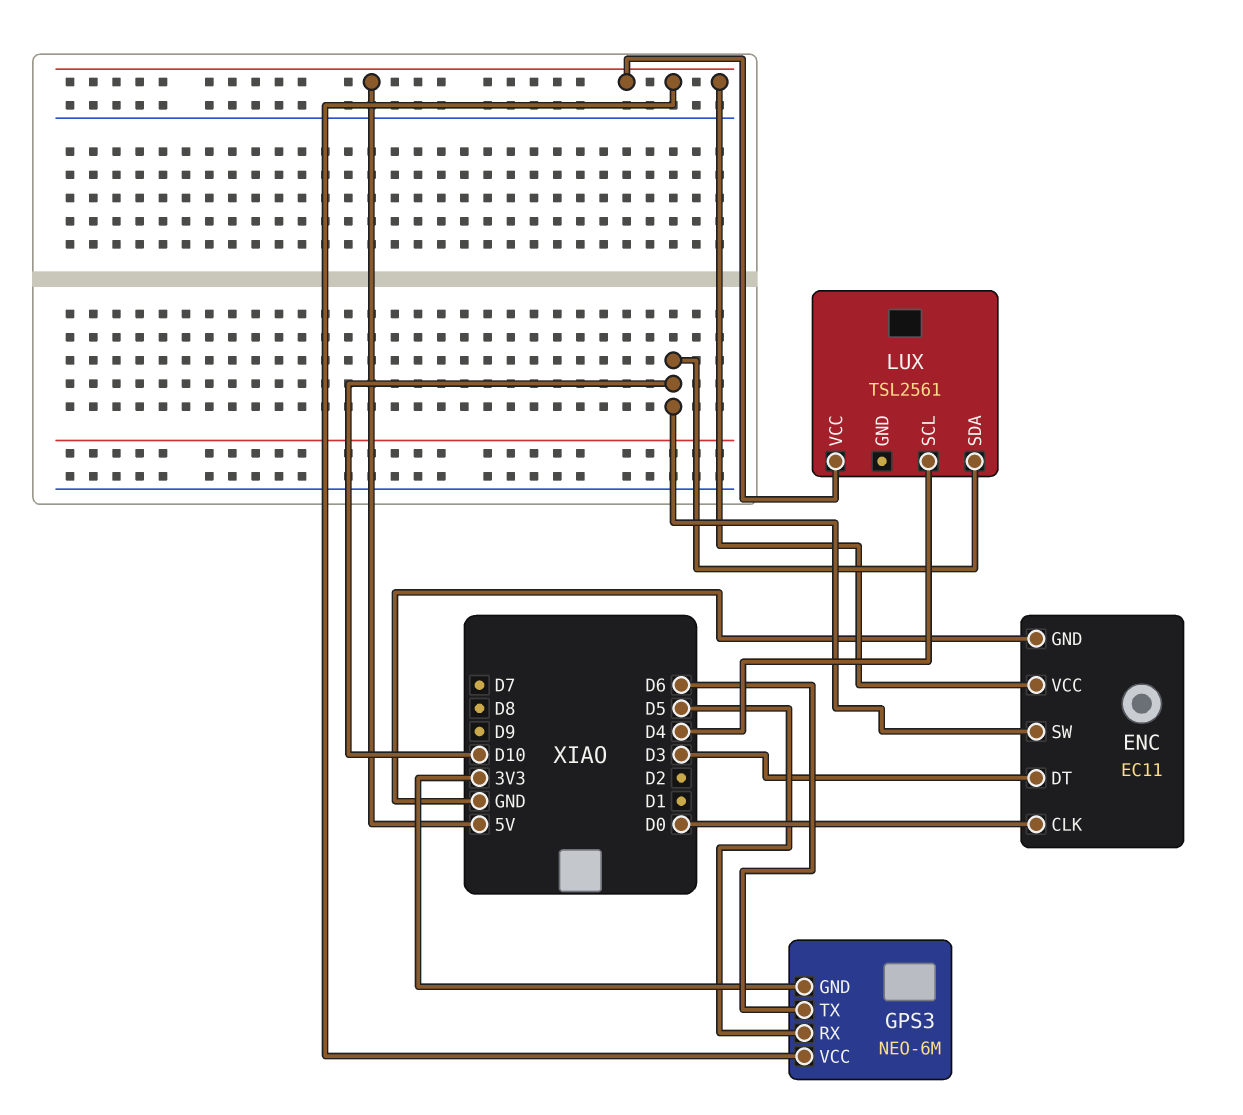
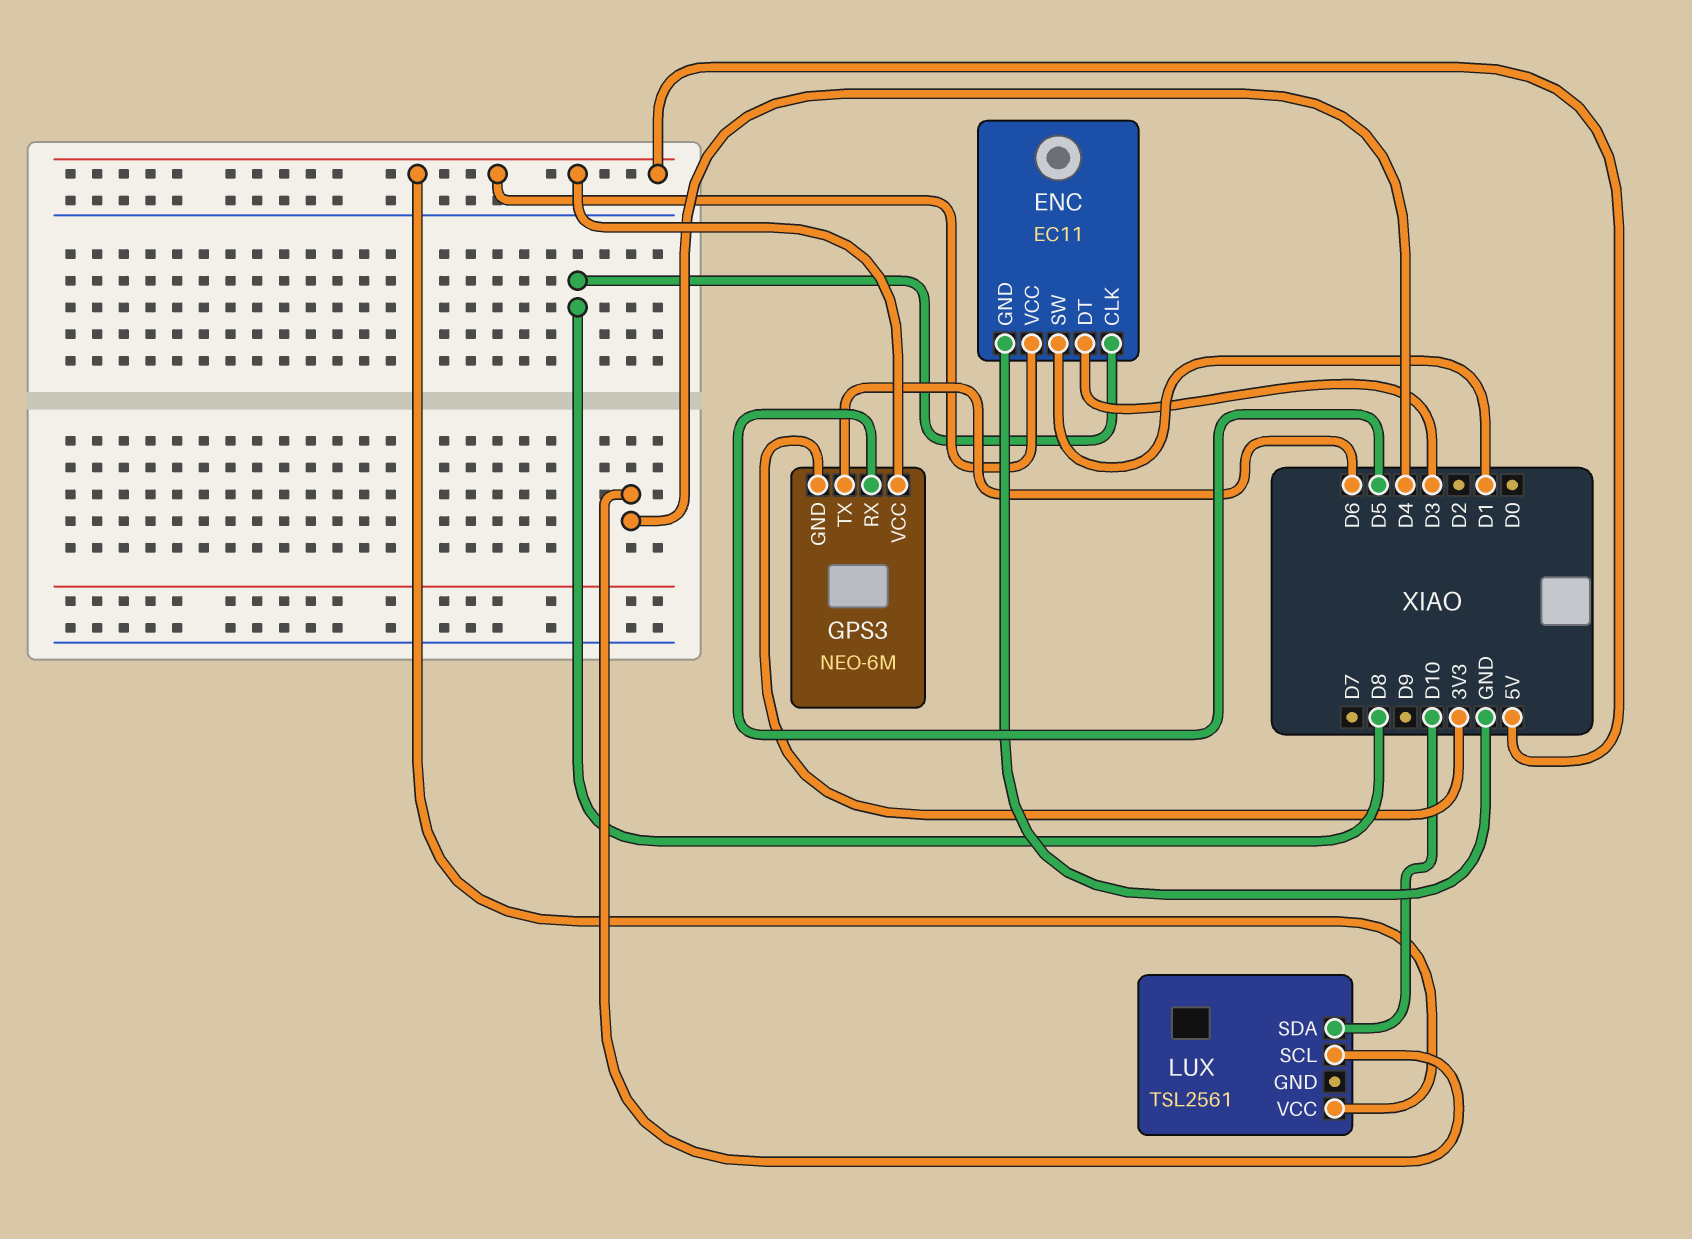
ENC pin CLK: D0 -> D8
ENC pin SW: D10 -> D1

